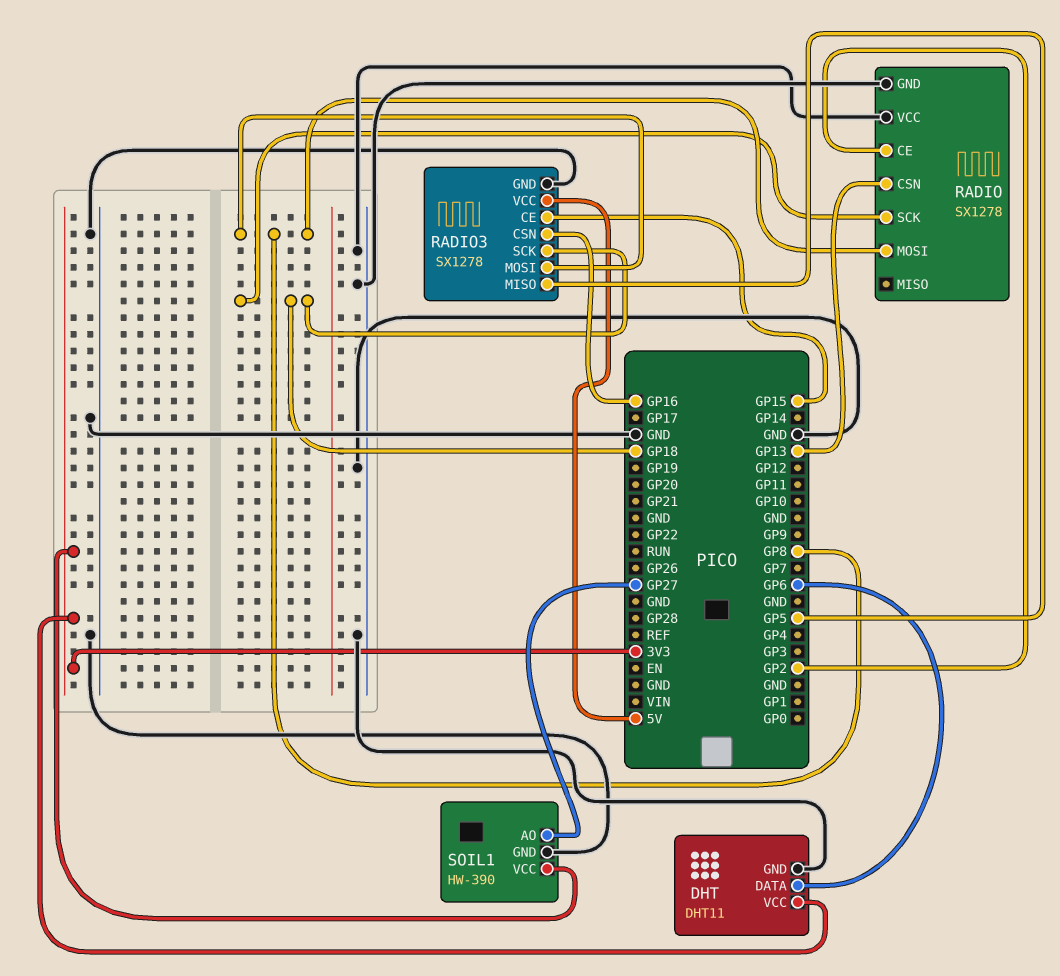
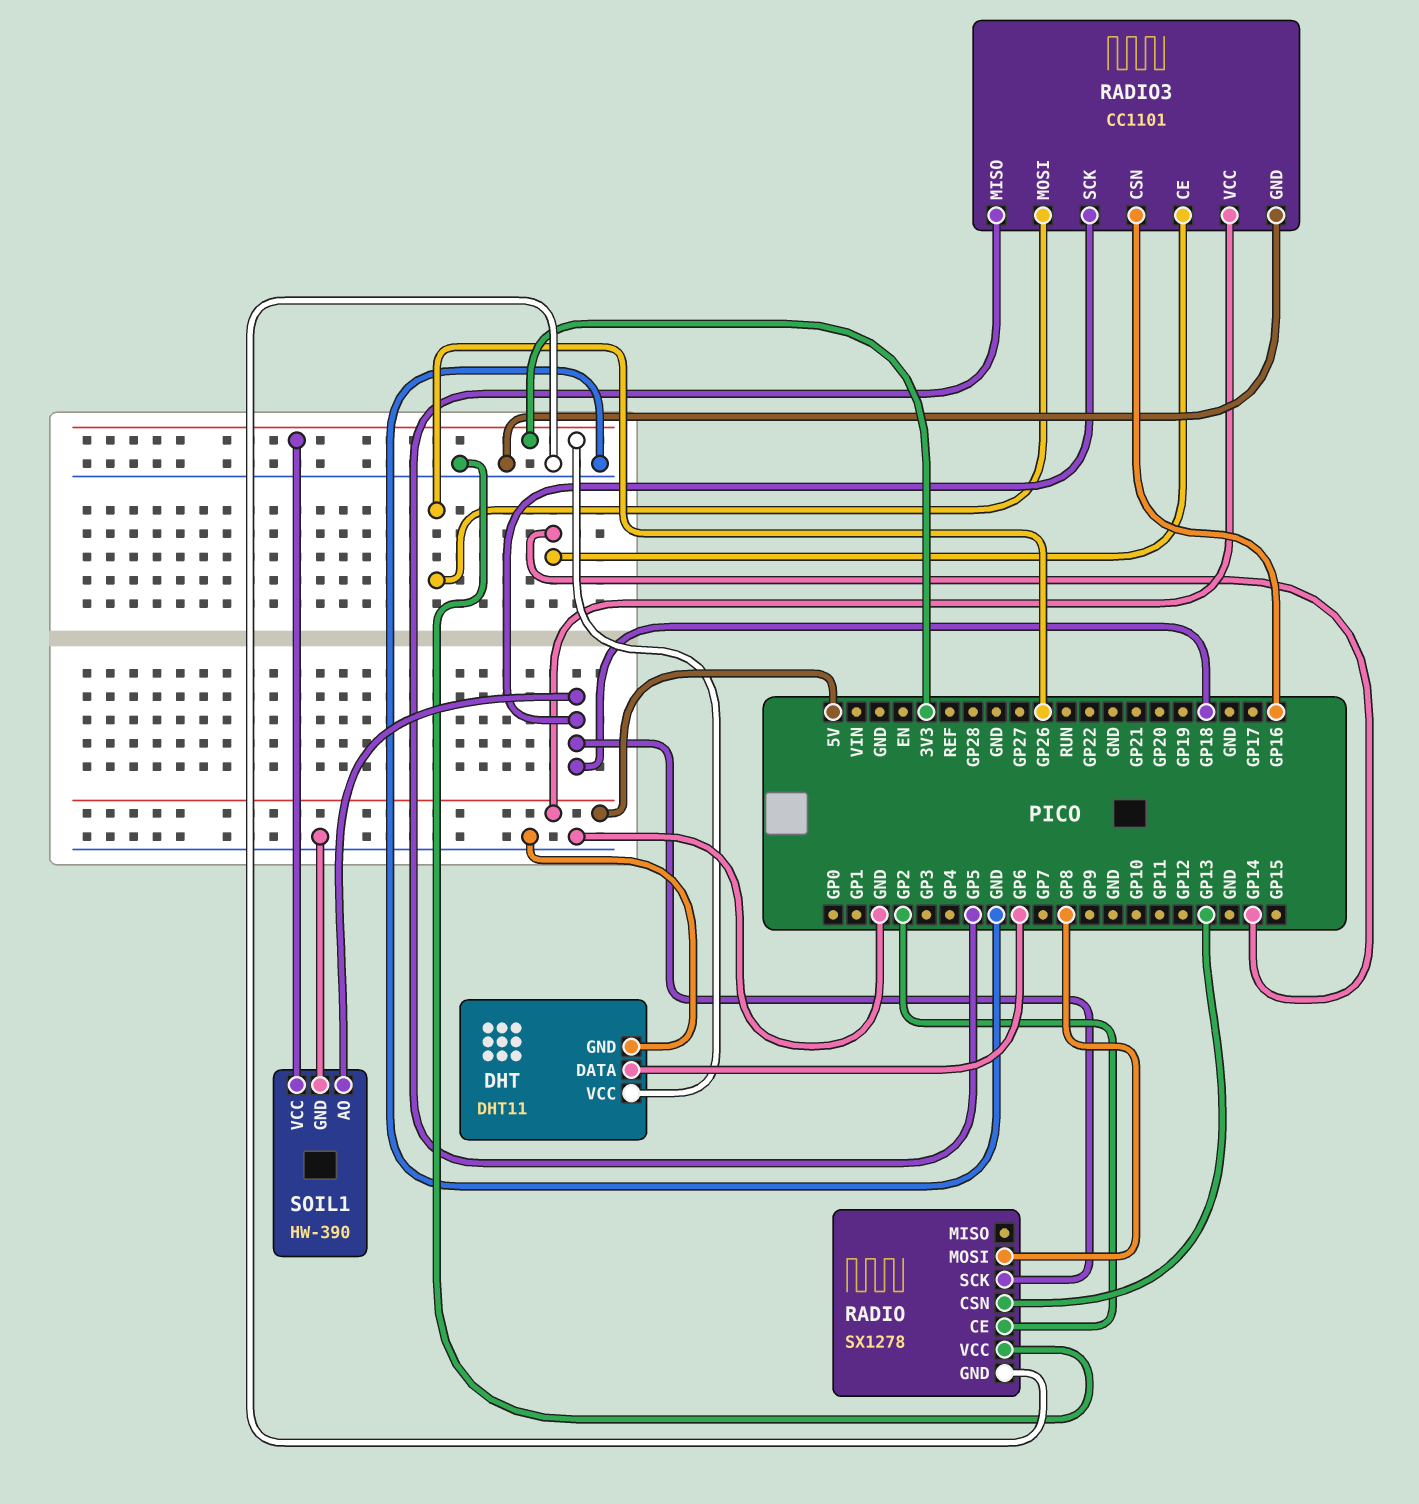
RADIO3: SX1278 -> CC1101
RADIO3 pin CE: GP15 -> GP14
RADIO3 pin MOSI: GP8 -> GP26
SOIL1 pin AO: GP27 -> GP18

